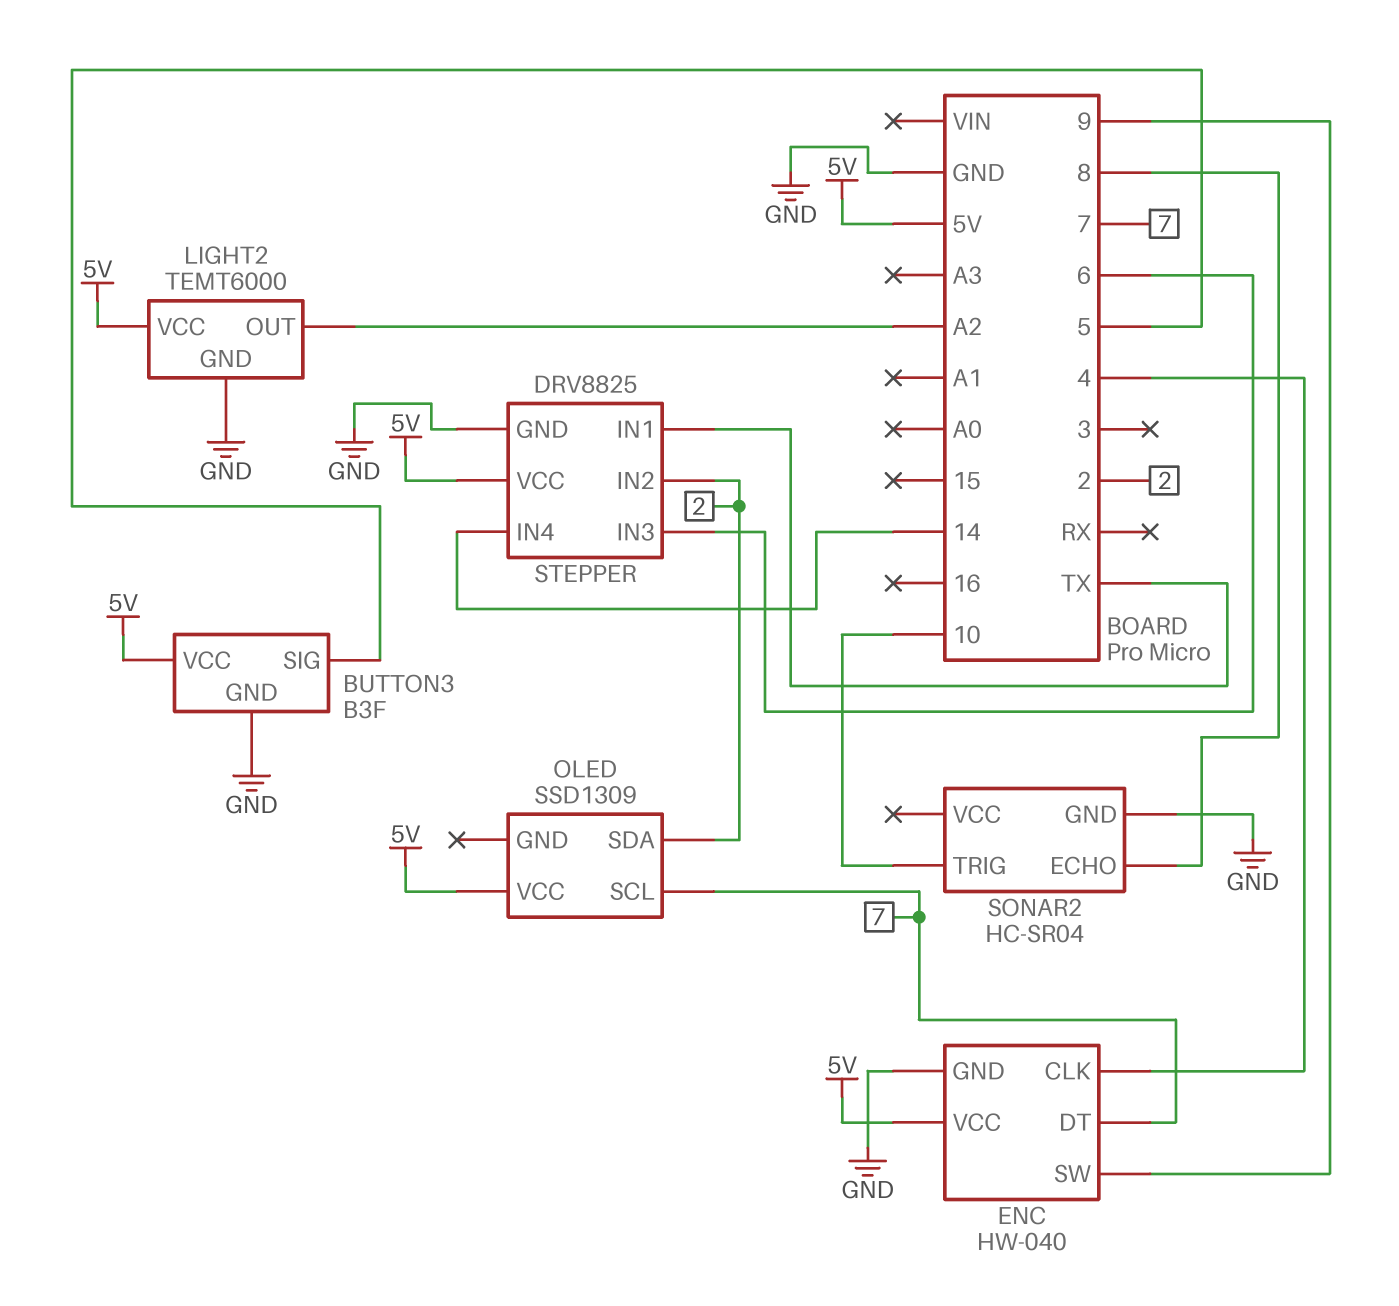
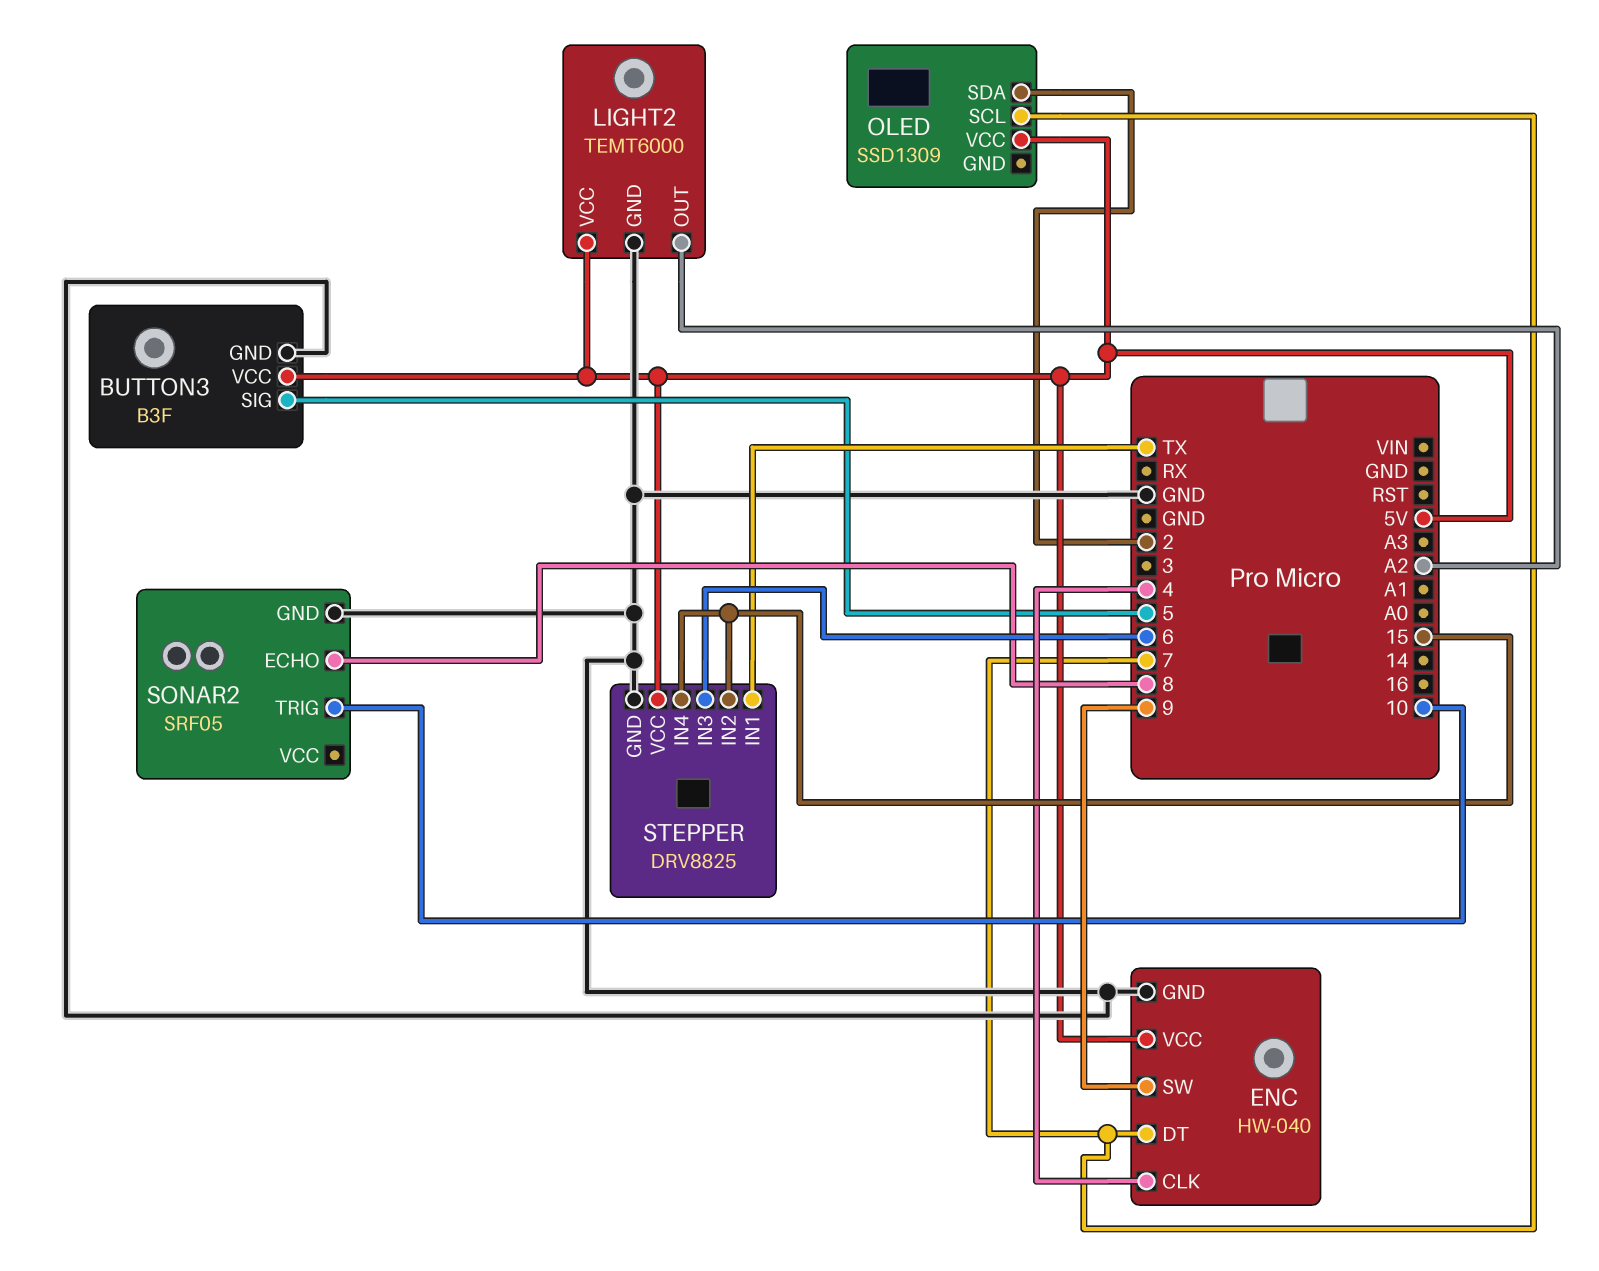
SONAR2: HC-SR04 -> SRF05
STEPPER pin IN2: 2 -> 15
STEPPER pin IN4: 14 -> 15

